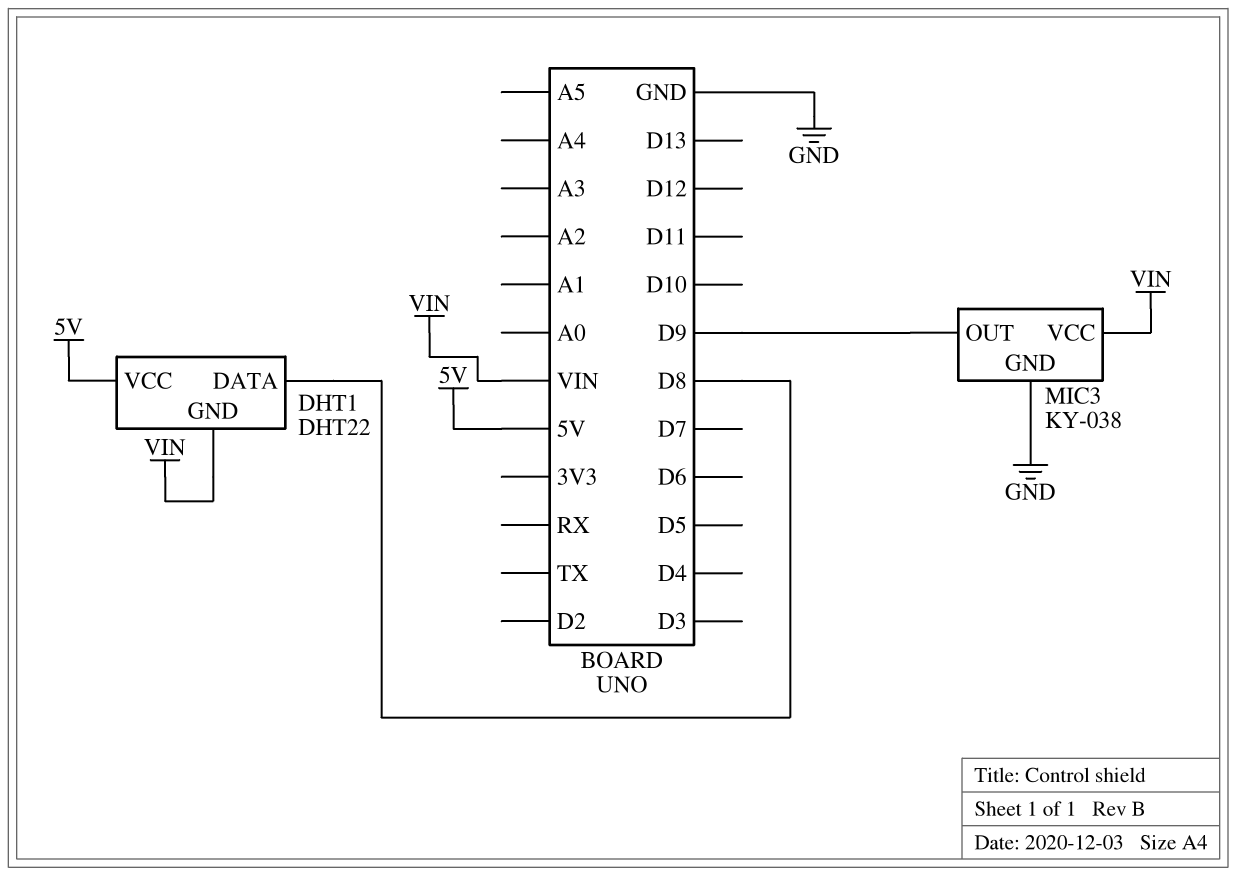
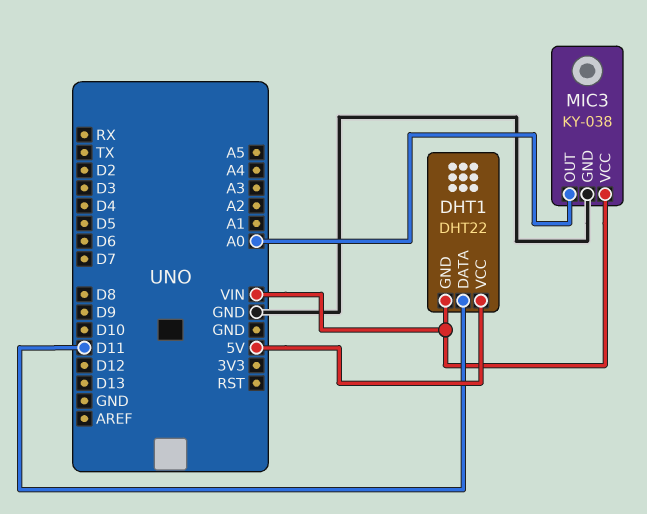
DHT1 pin DATA: D8 -> D11
MIC3 pin OUT: D9 -> A0

